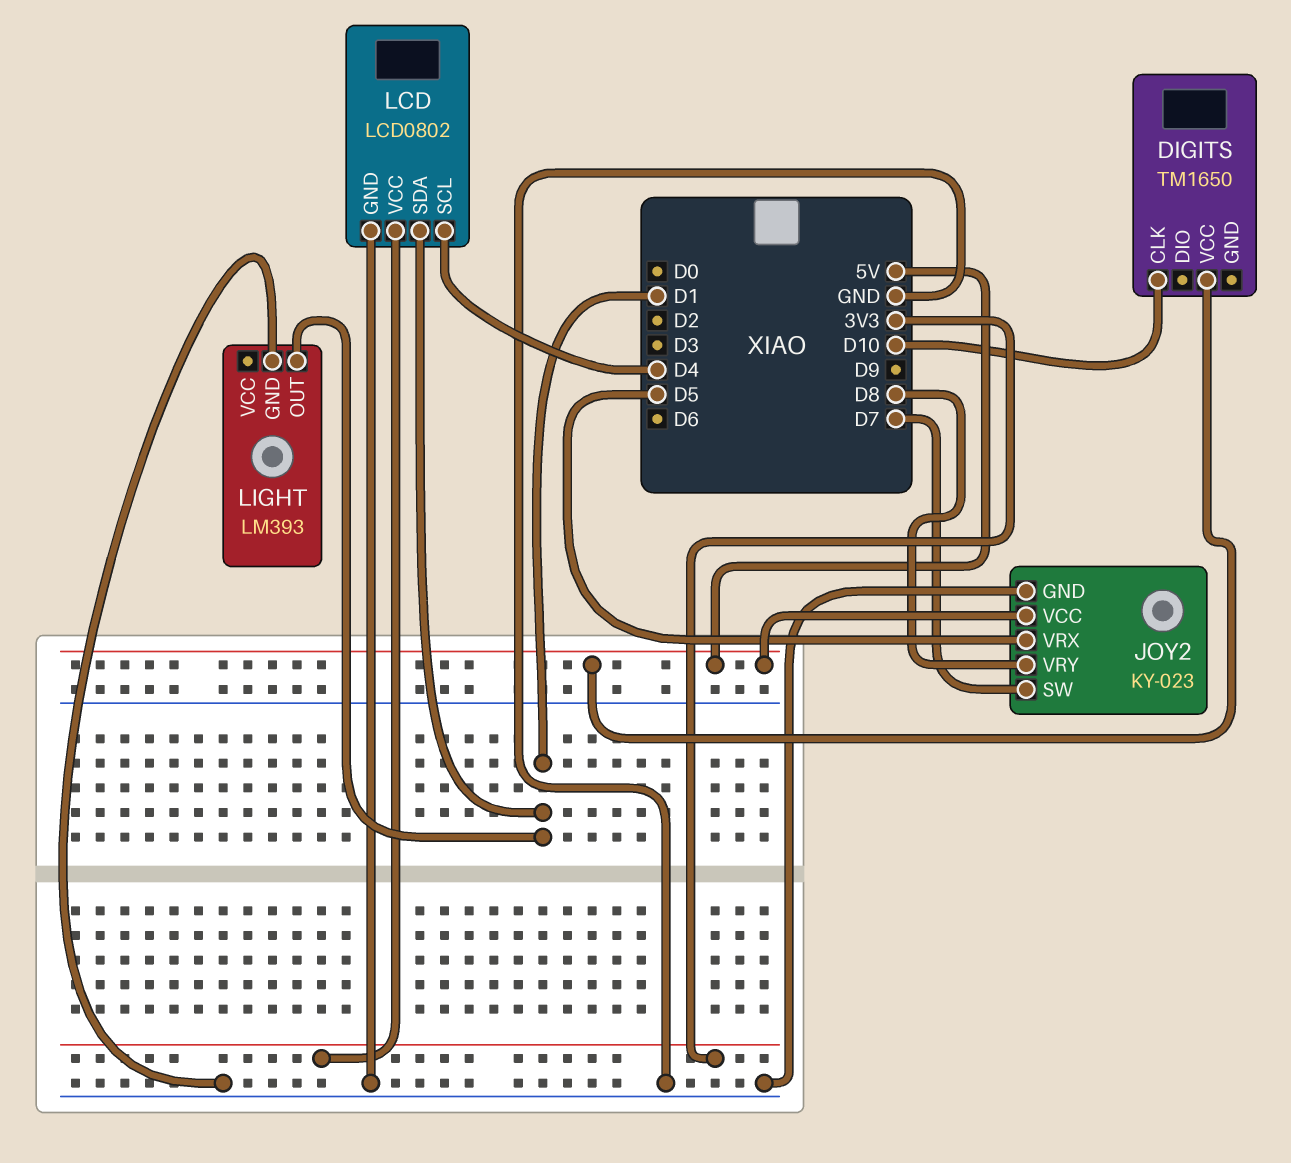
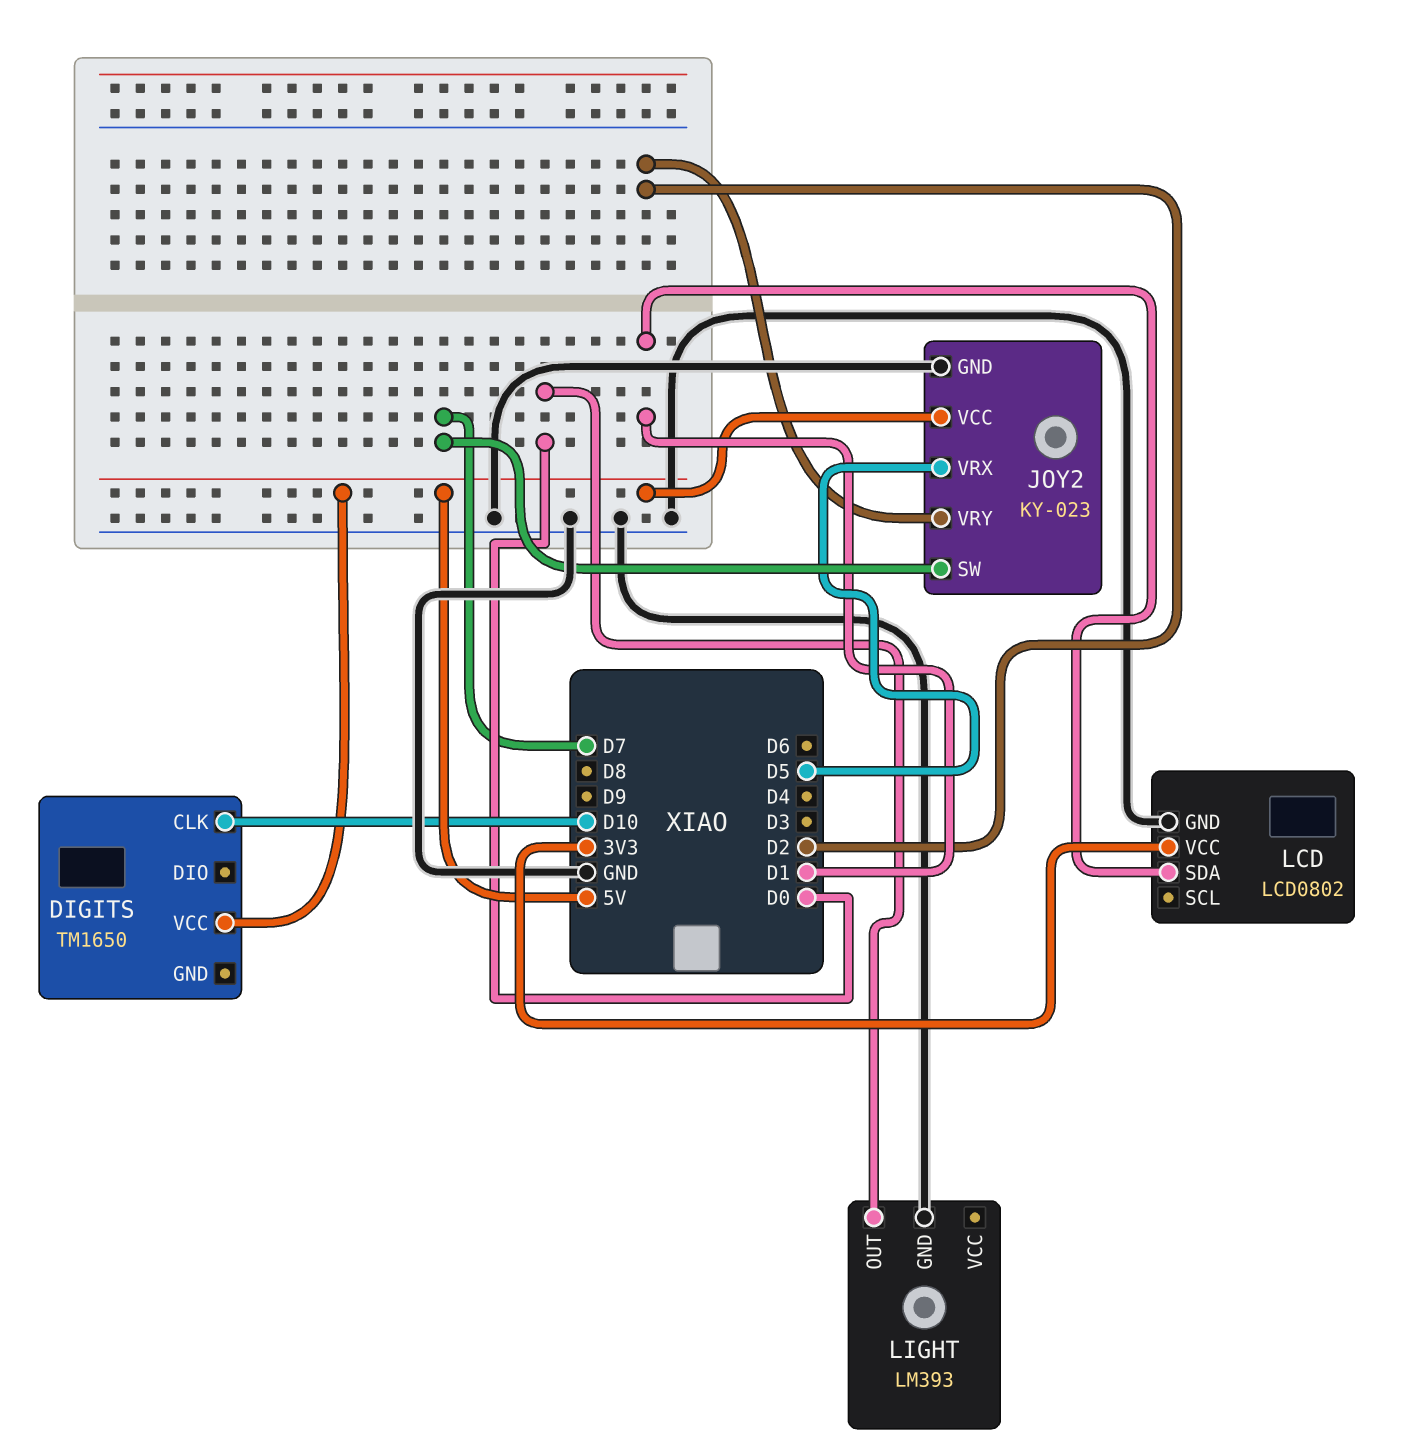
JOY2 pin VRY: D8 -> D2
LCD pin SCL: D4 -> none
LIGHT pin OUT: D1 -> D0

